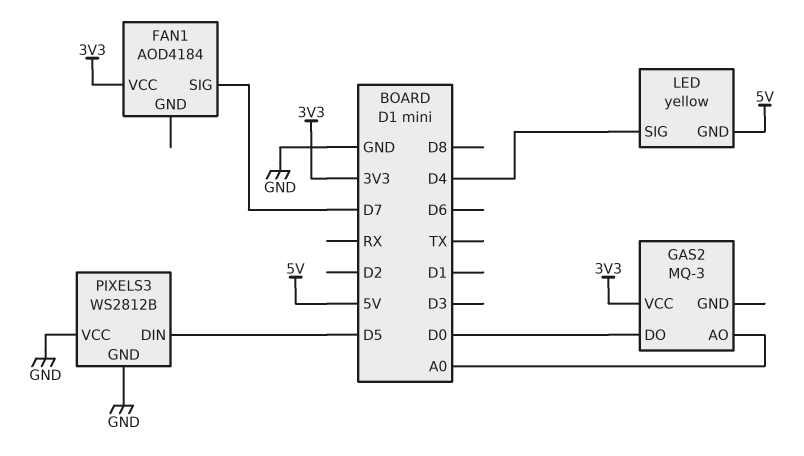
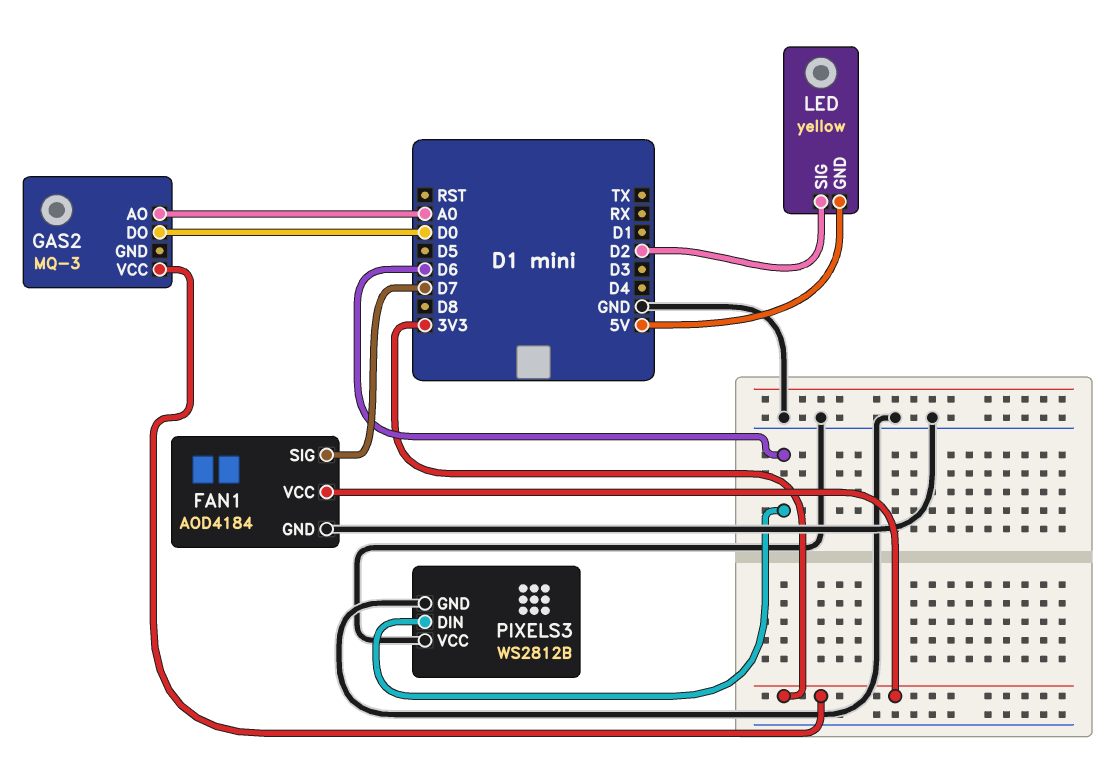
FAN1 pin GND: none -> GND
LED pin SIG: D4 -> D2
PIXELS3 pin DIN: D5 -> D6

